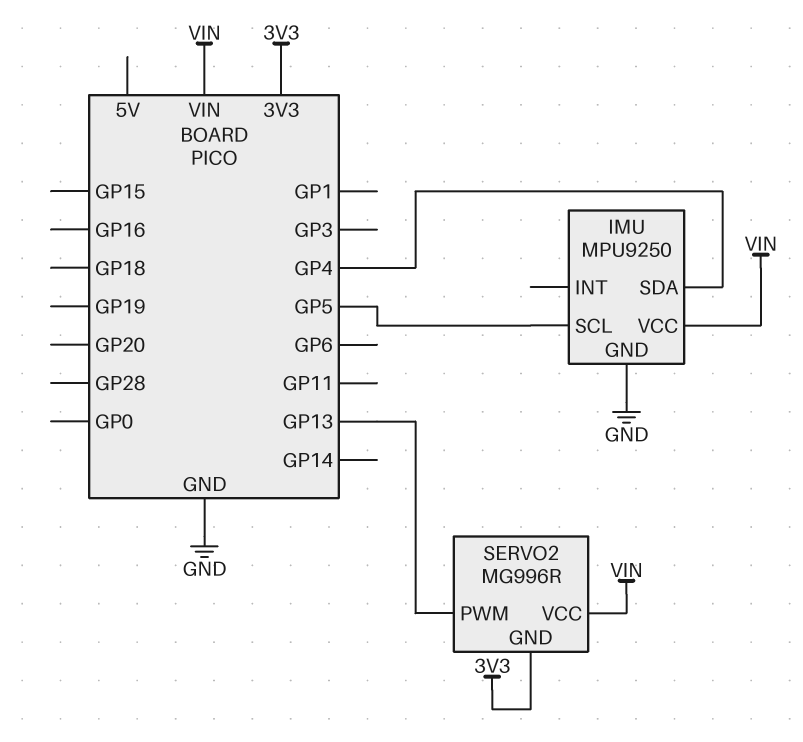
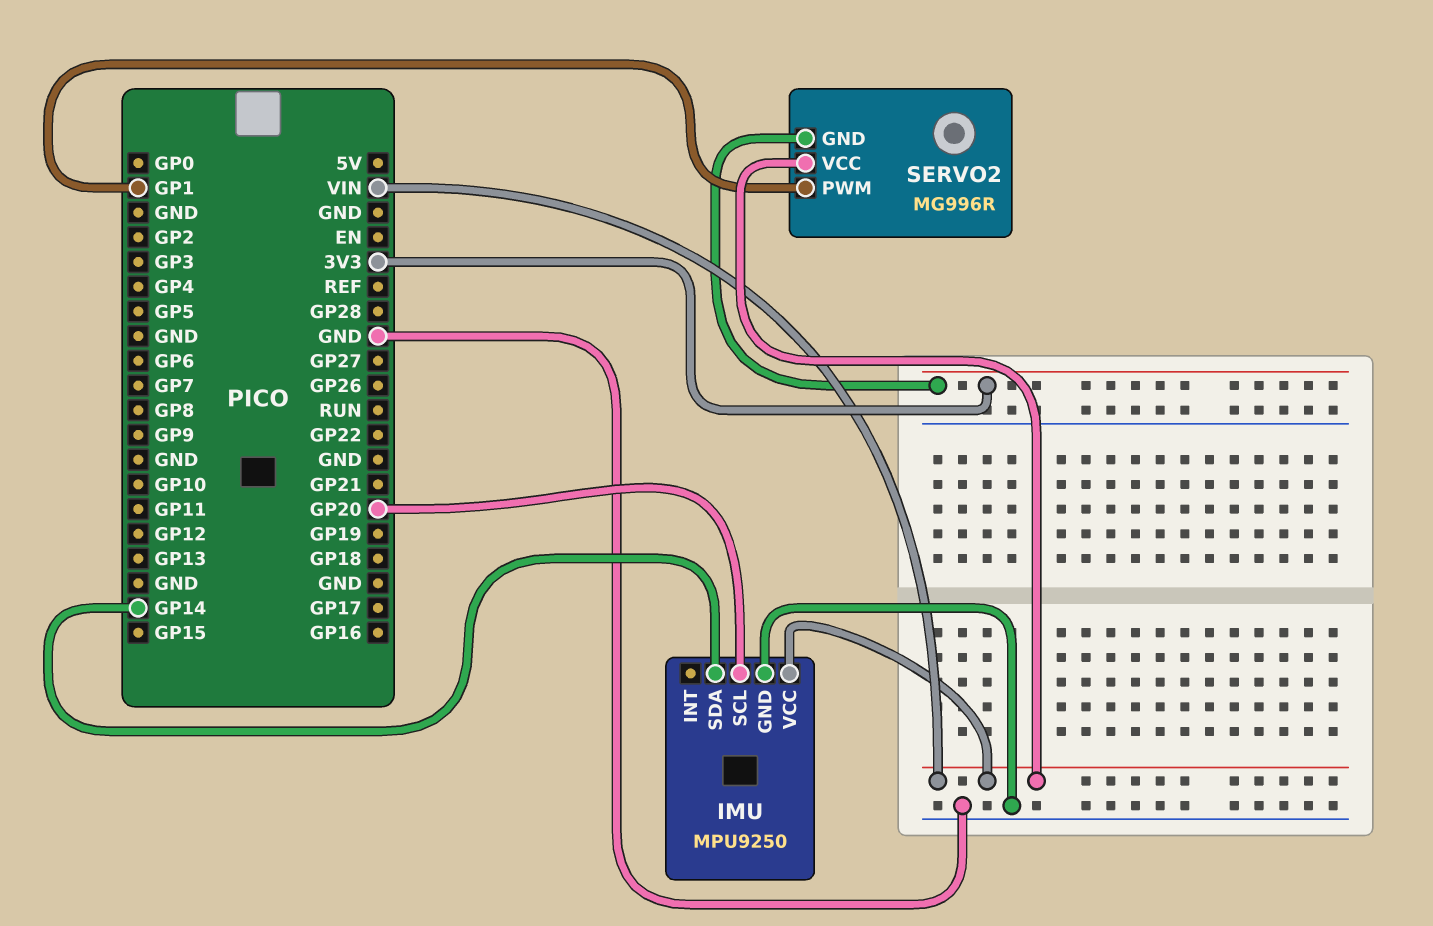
IMU pin SCL: GP5 -> GP20
IMU pin SDA: GP4 -> GP14
SERVO2 pin PWM: GP13 -> GP1

